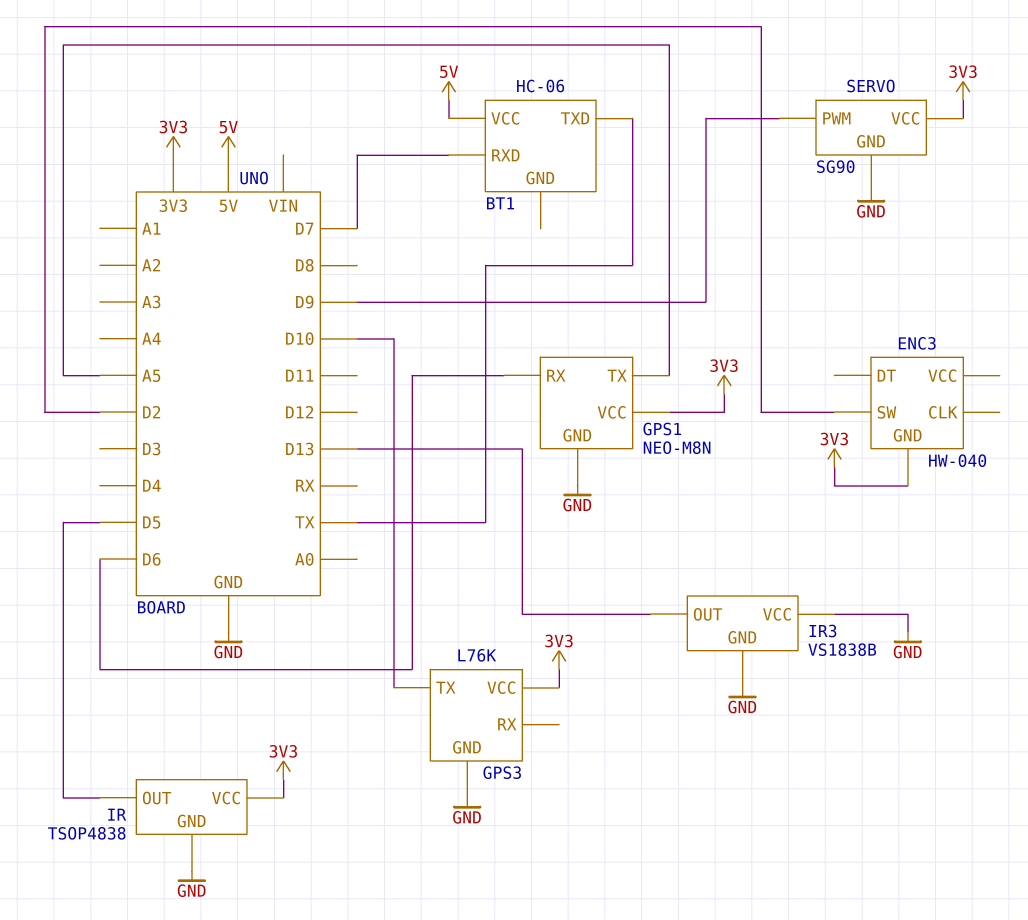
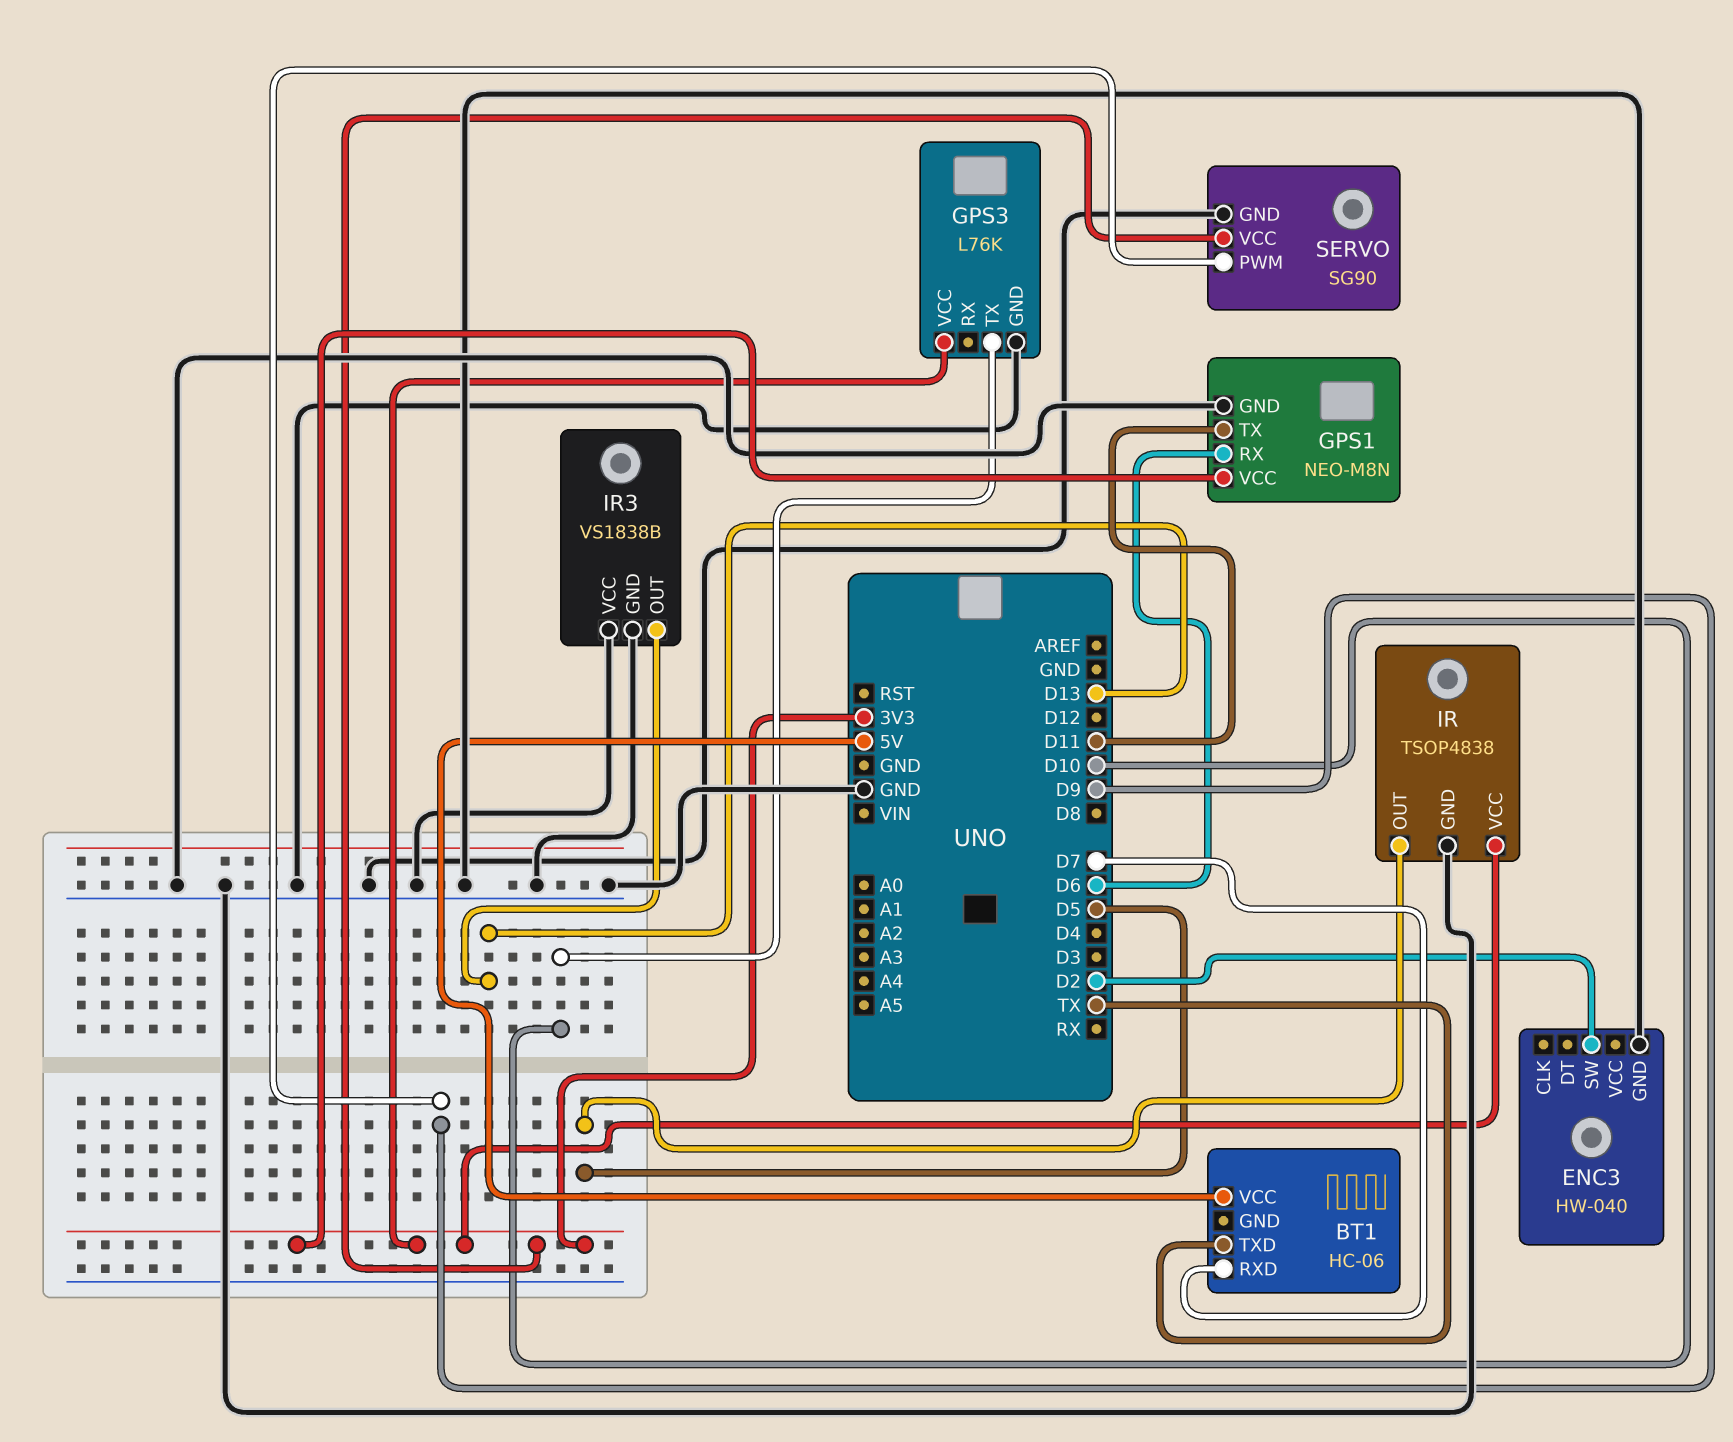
ENC3 pin GND: 3V3 -> GND
GPS1 pin TX: A5 -> D11

